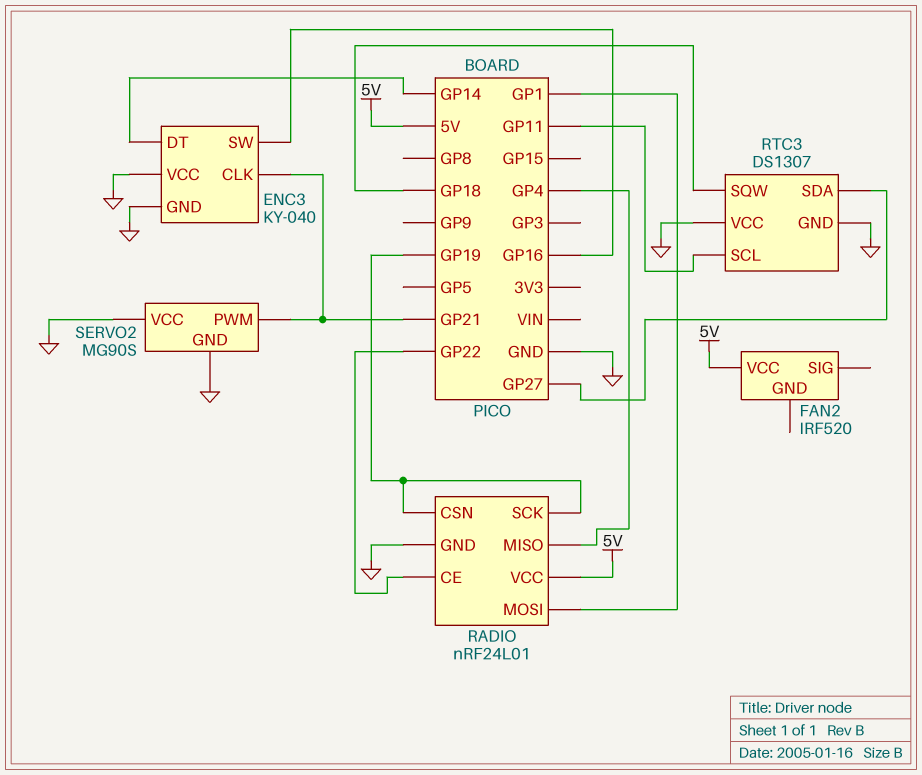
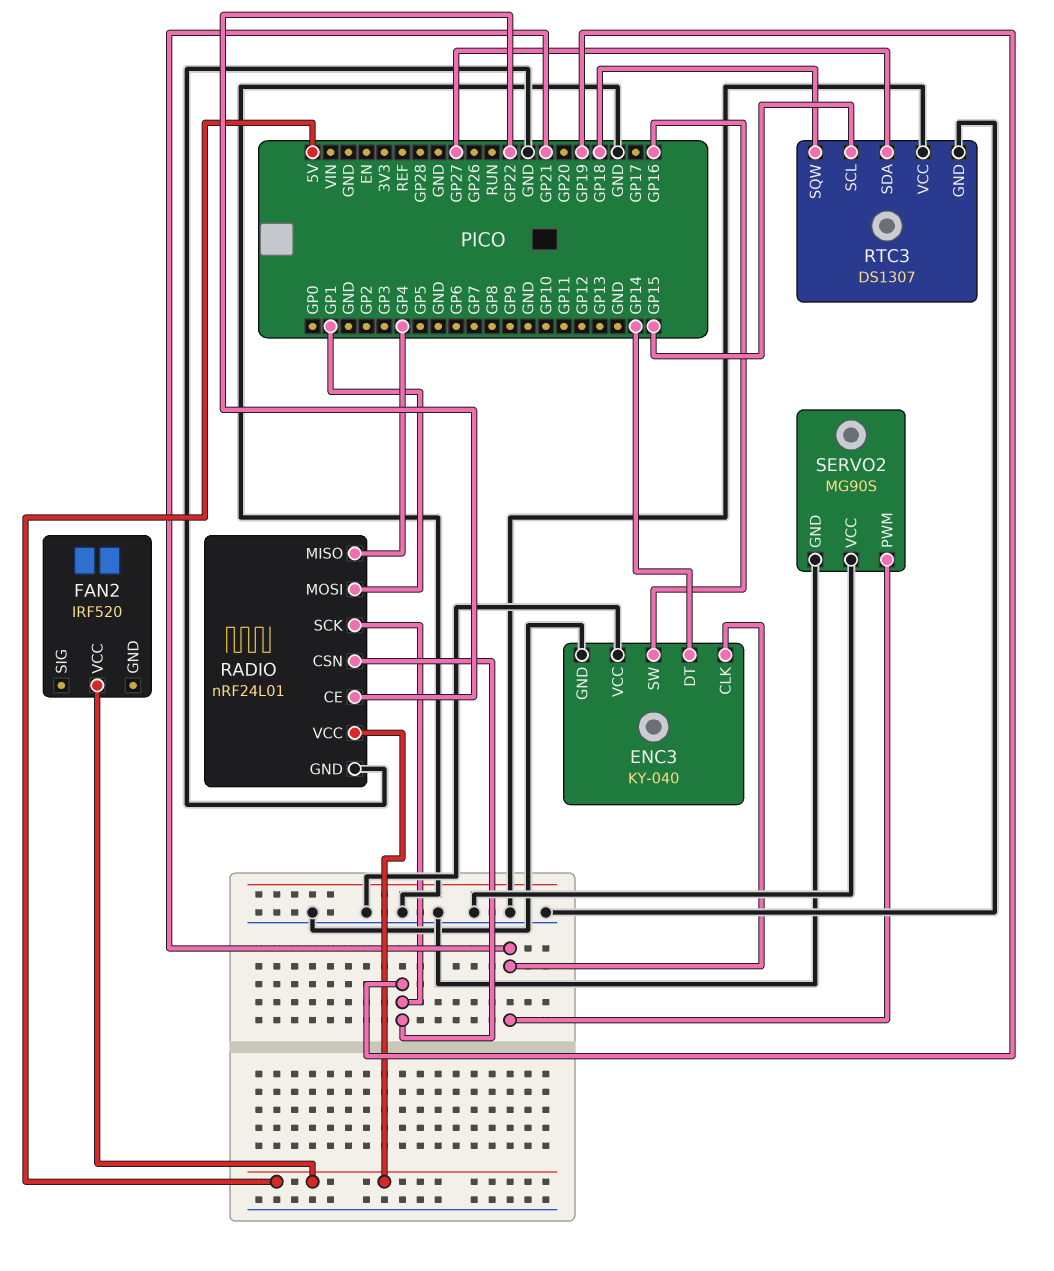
RTC3 pin SCL: GP11 -> GP15

